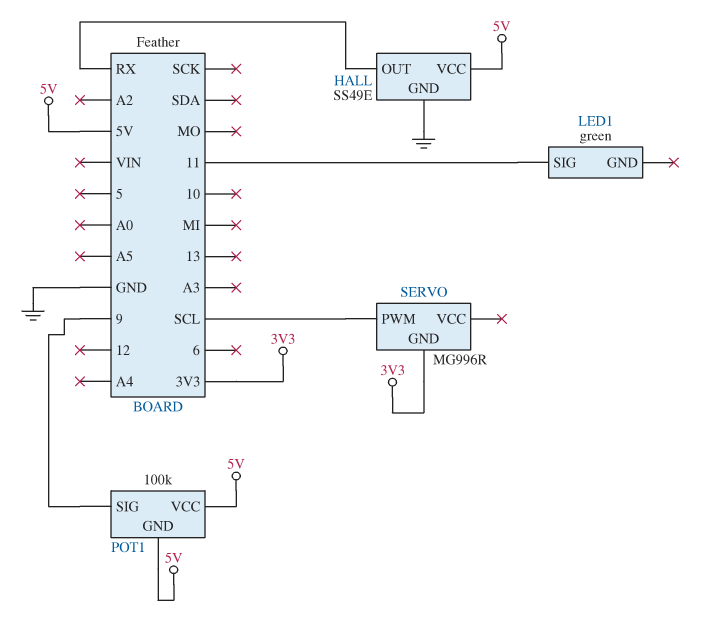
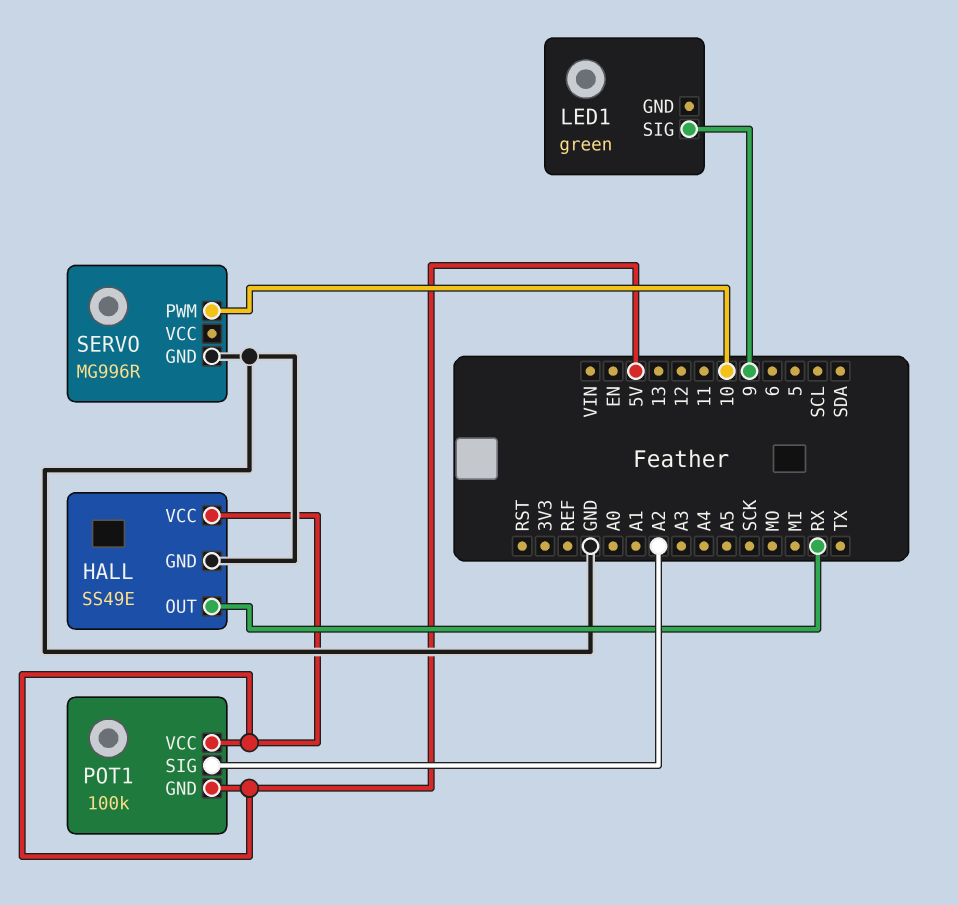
LED1 pin SIG: 11 -> 9
POT1 pin SIG: 9 -> A2
SERVO pin GND: 3V3 -> GND
SERVO pin PWM: SCL -> 10

